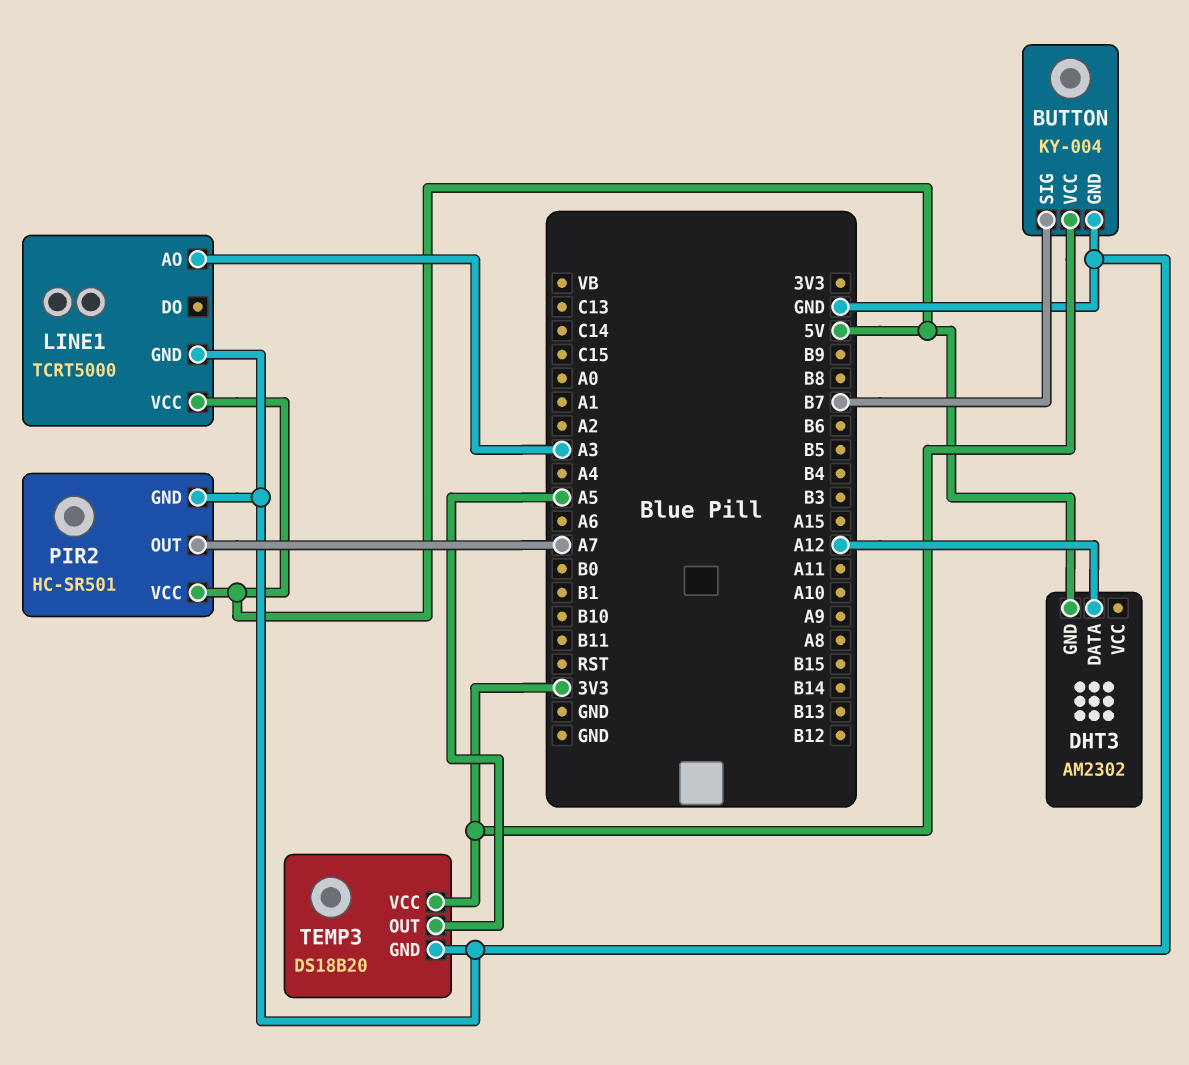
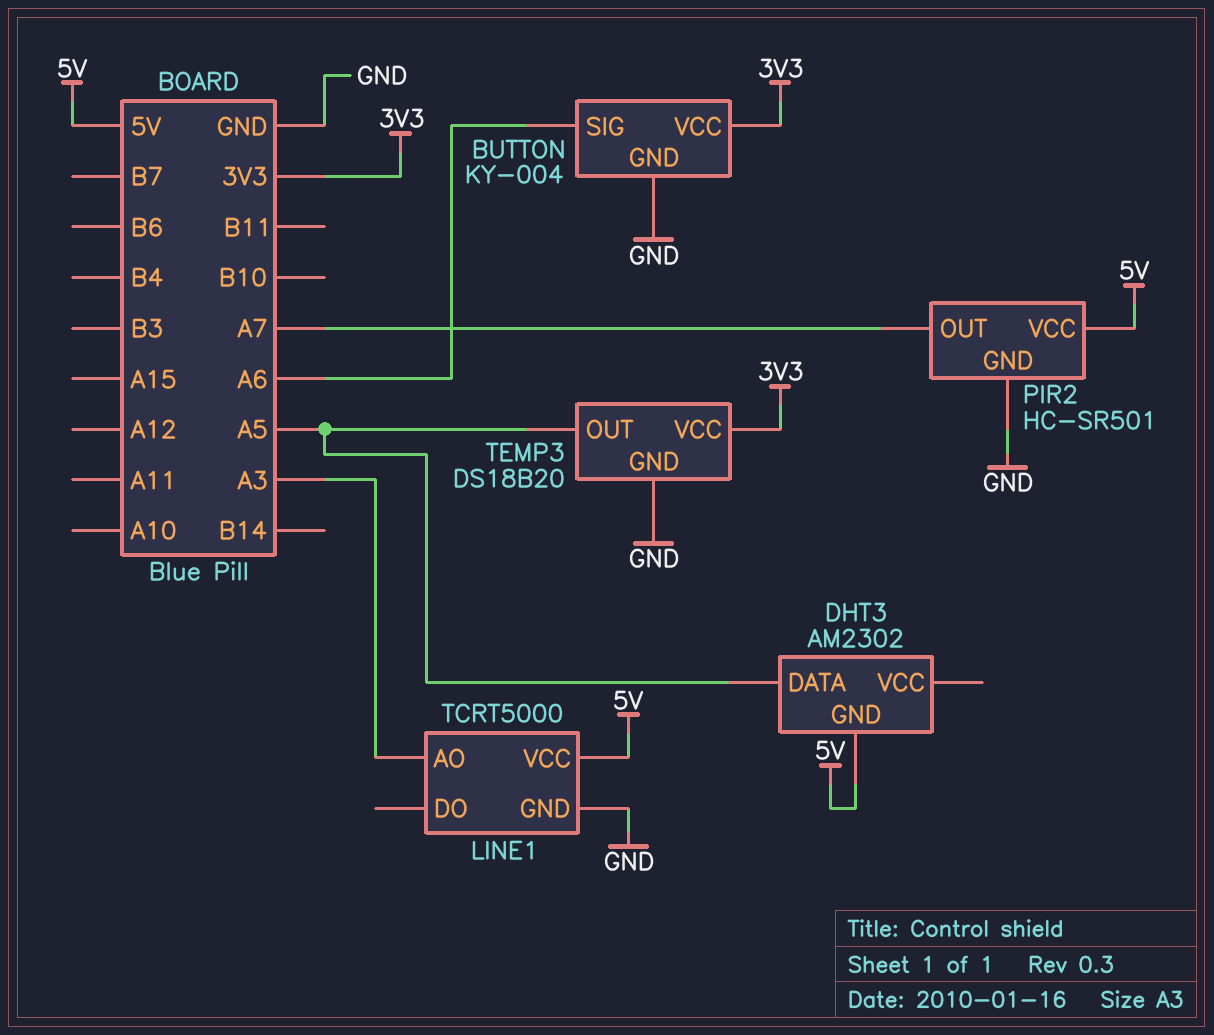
BUTTON pin SIG: B7 -> A6
DHT3 pin DATA: A12 -> A5

